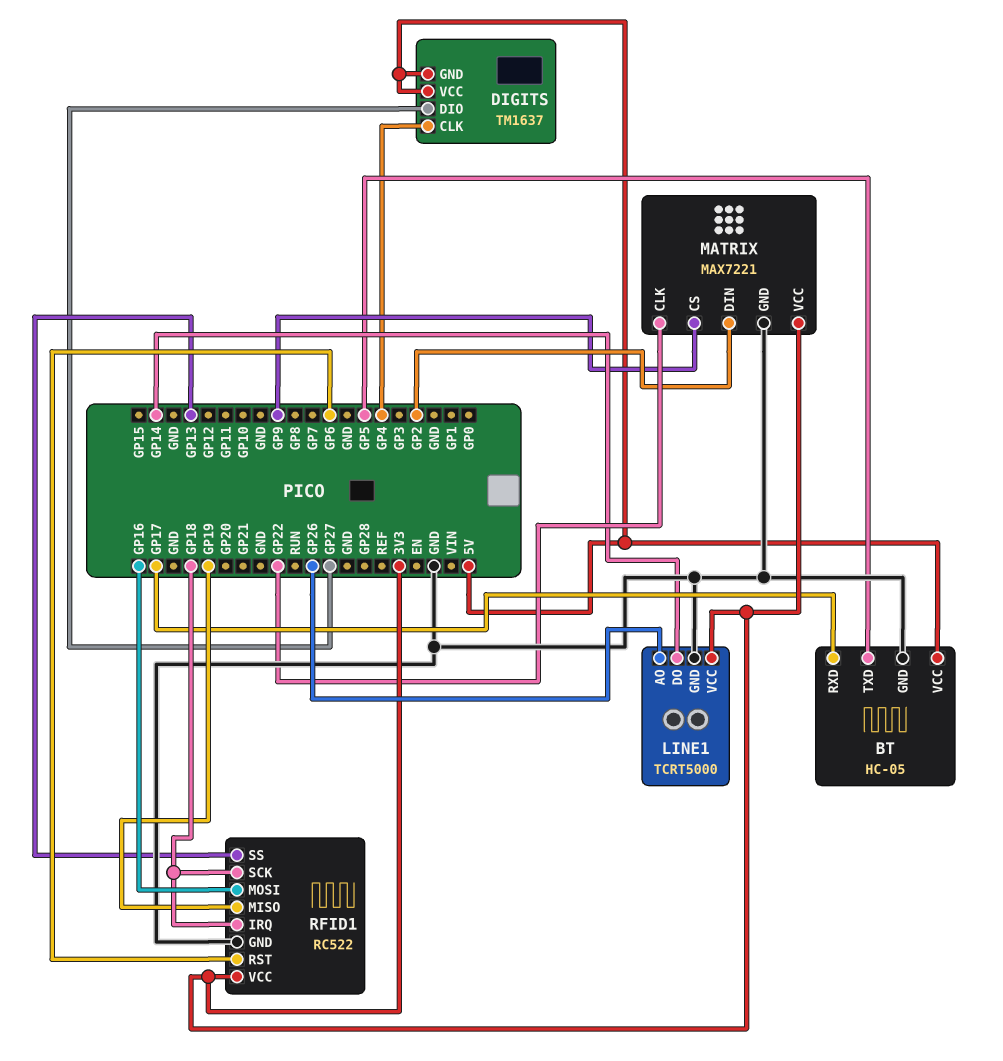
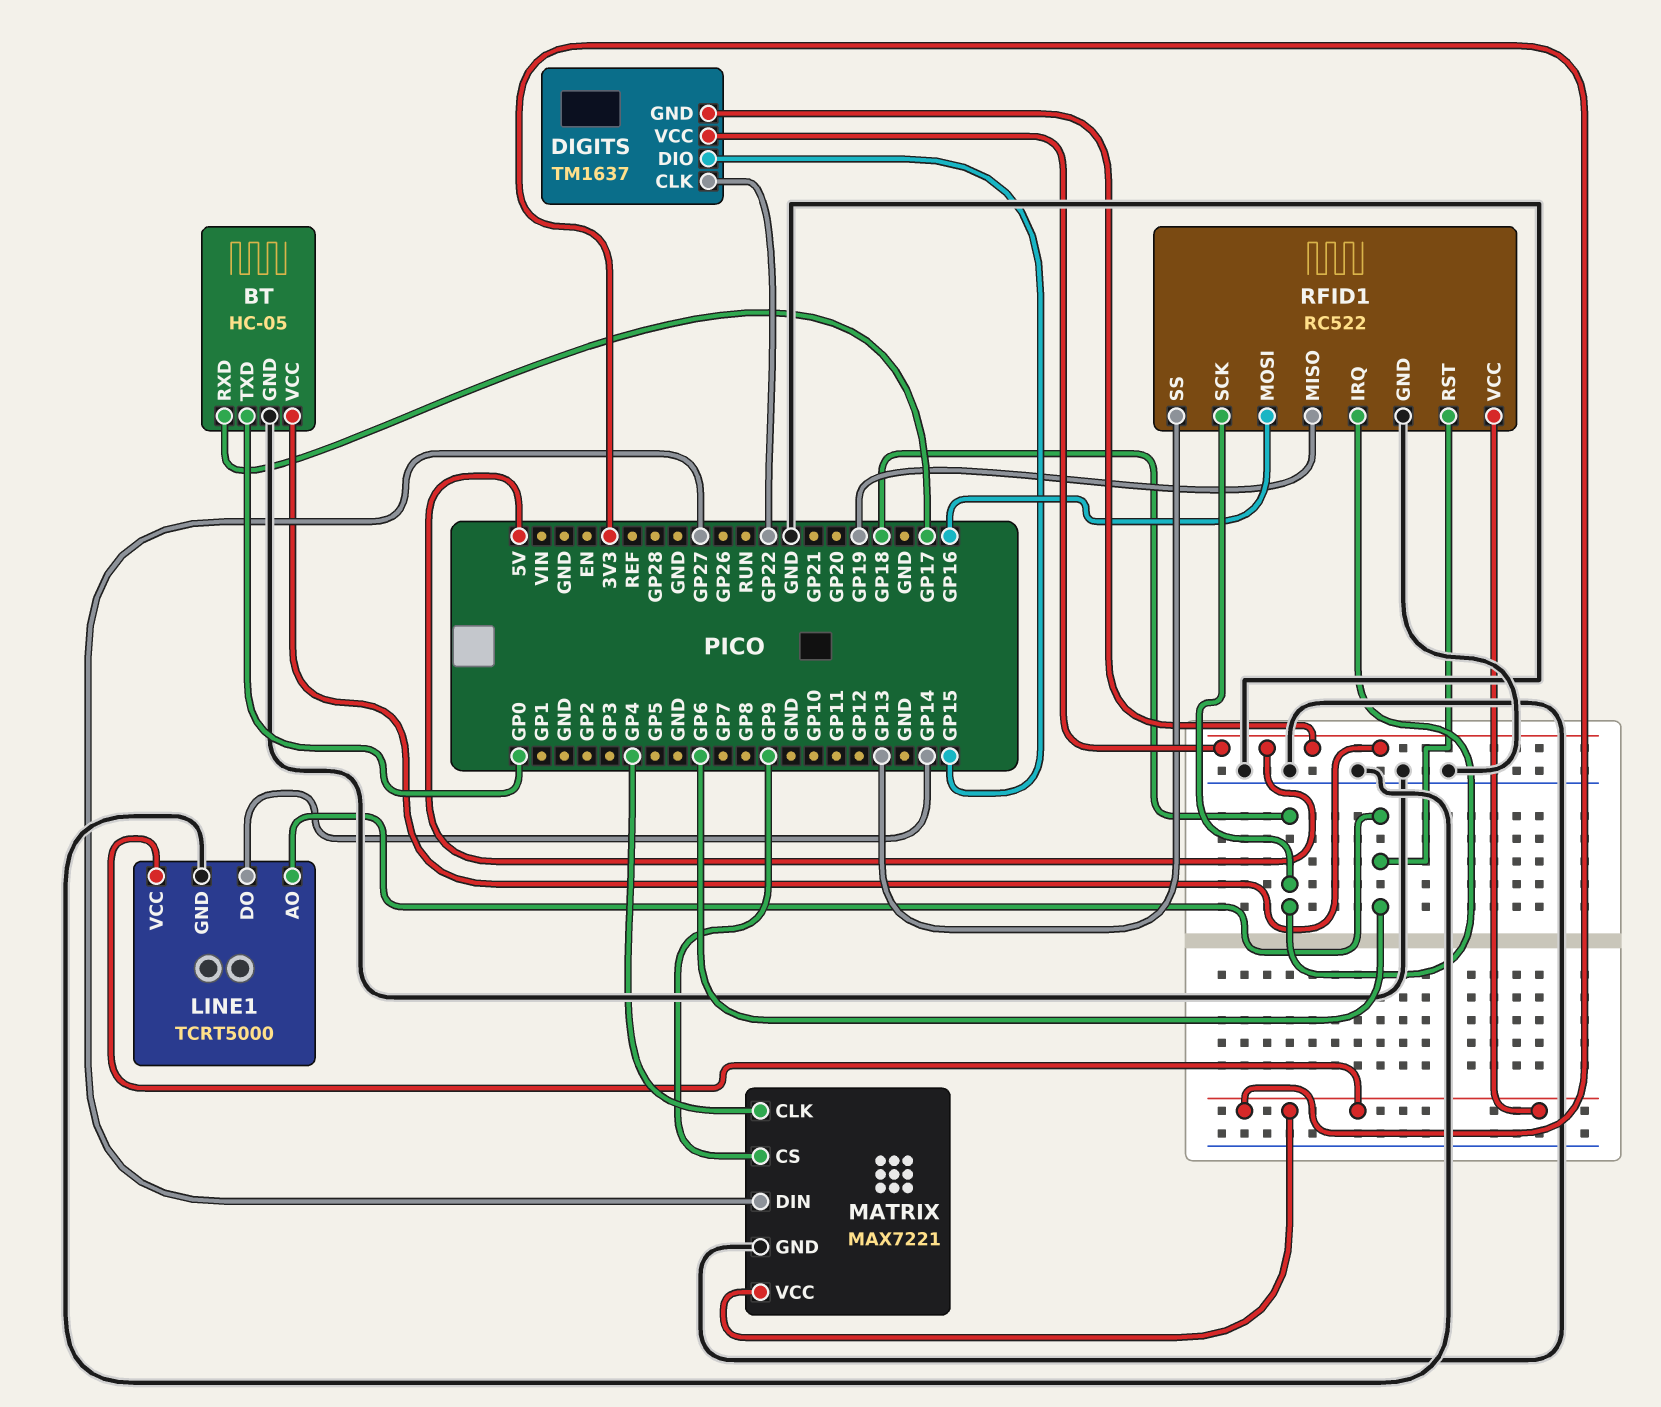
BT pin TXD: GP5 -> GP0
DIGITS pin CLK: GP4 -> GP22
DIGITS pin DIO: GP27 -> GP15
LINE1 pin AO: GP26 -> GP6
MATRIX pin CLK: GP22 -> GP4
MATRIX pin DIN: GP2 -> GP27

